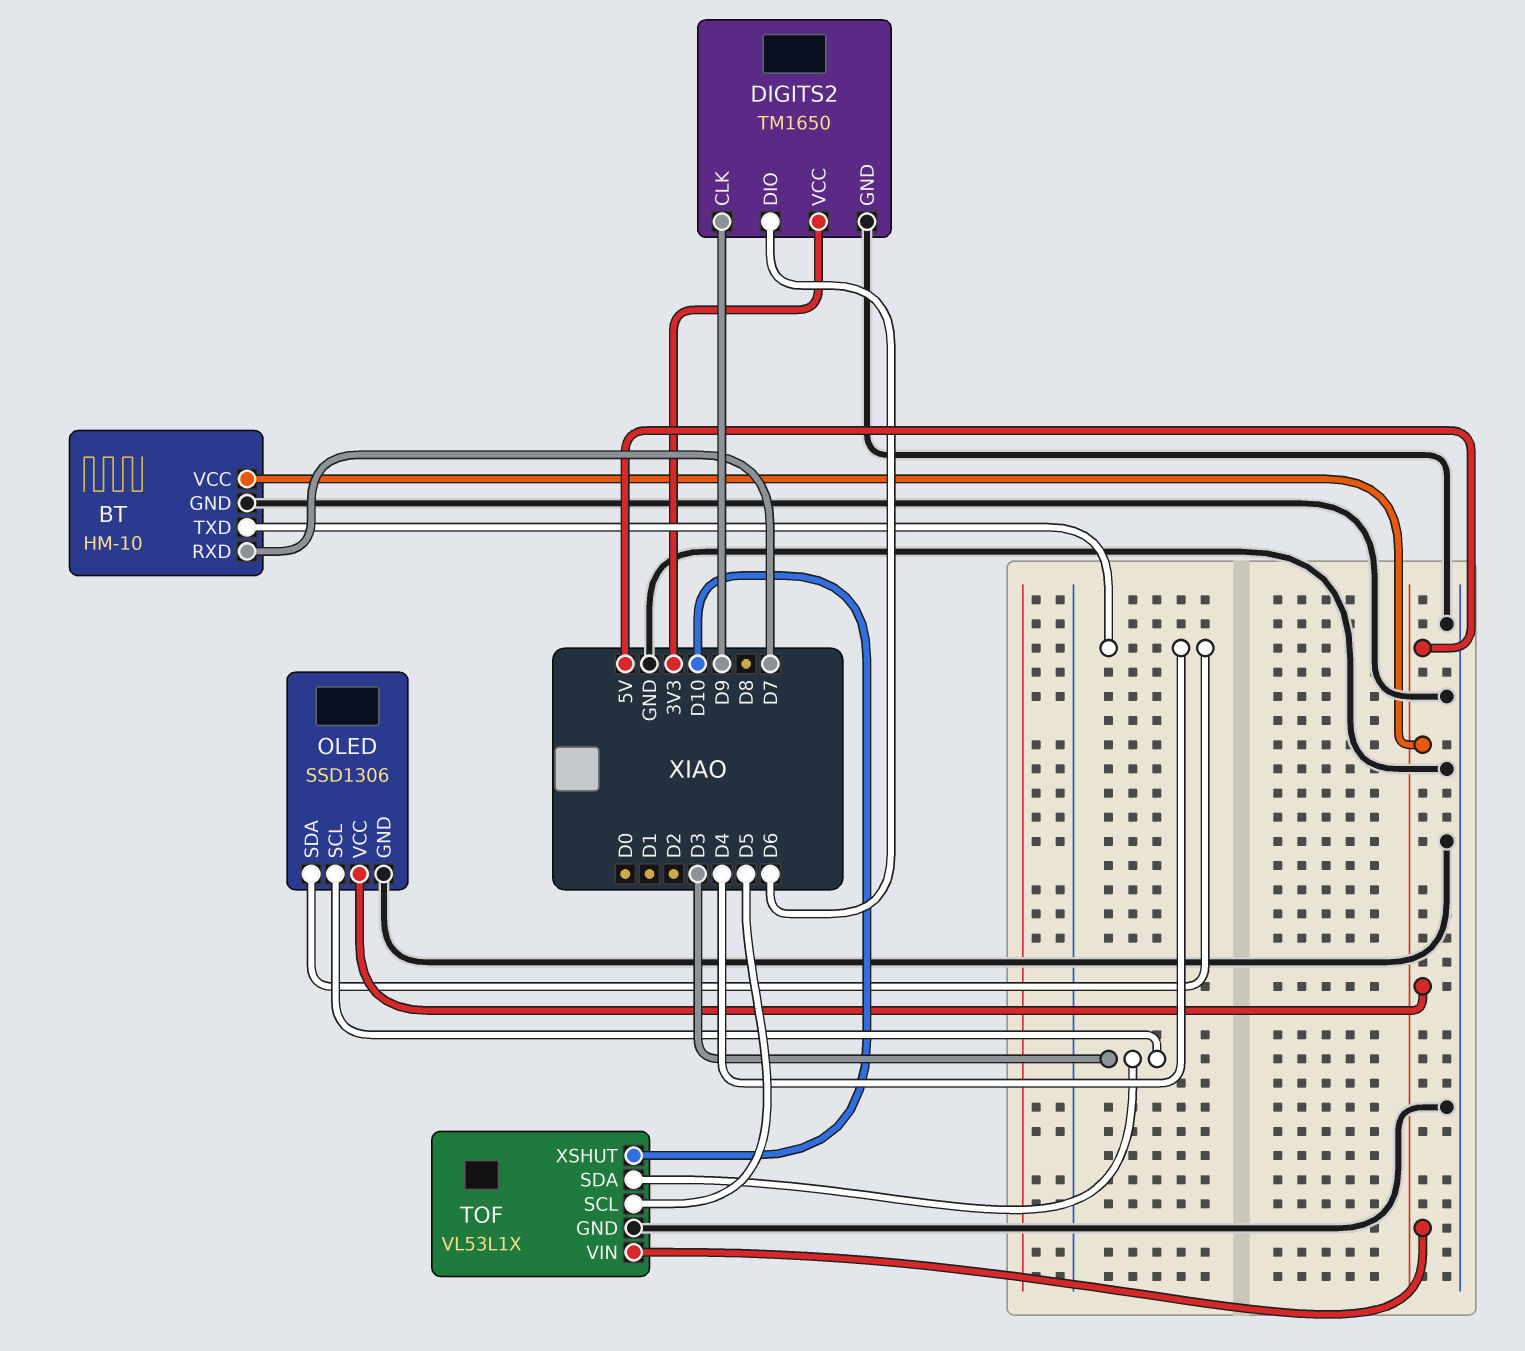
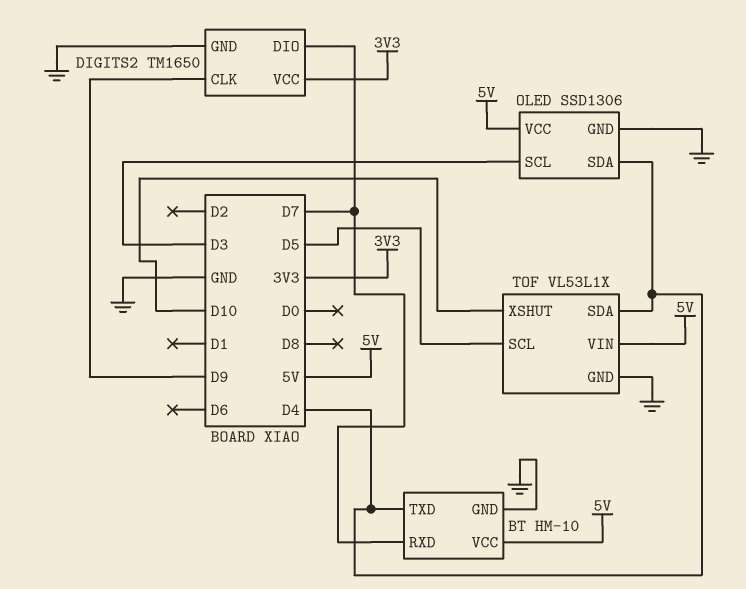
DIGITS2 pin DIO: D6 -> D7
TOF pin SDA: D3 -> D4

